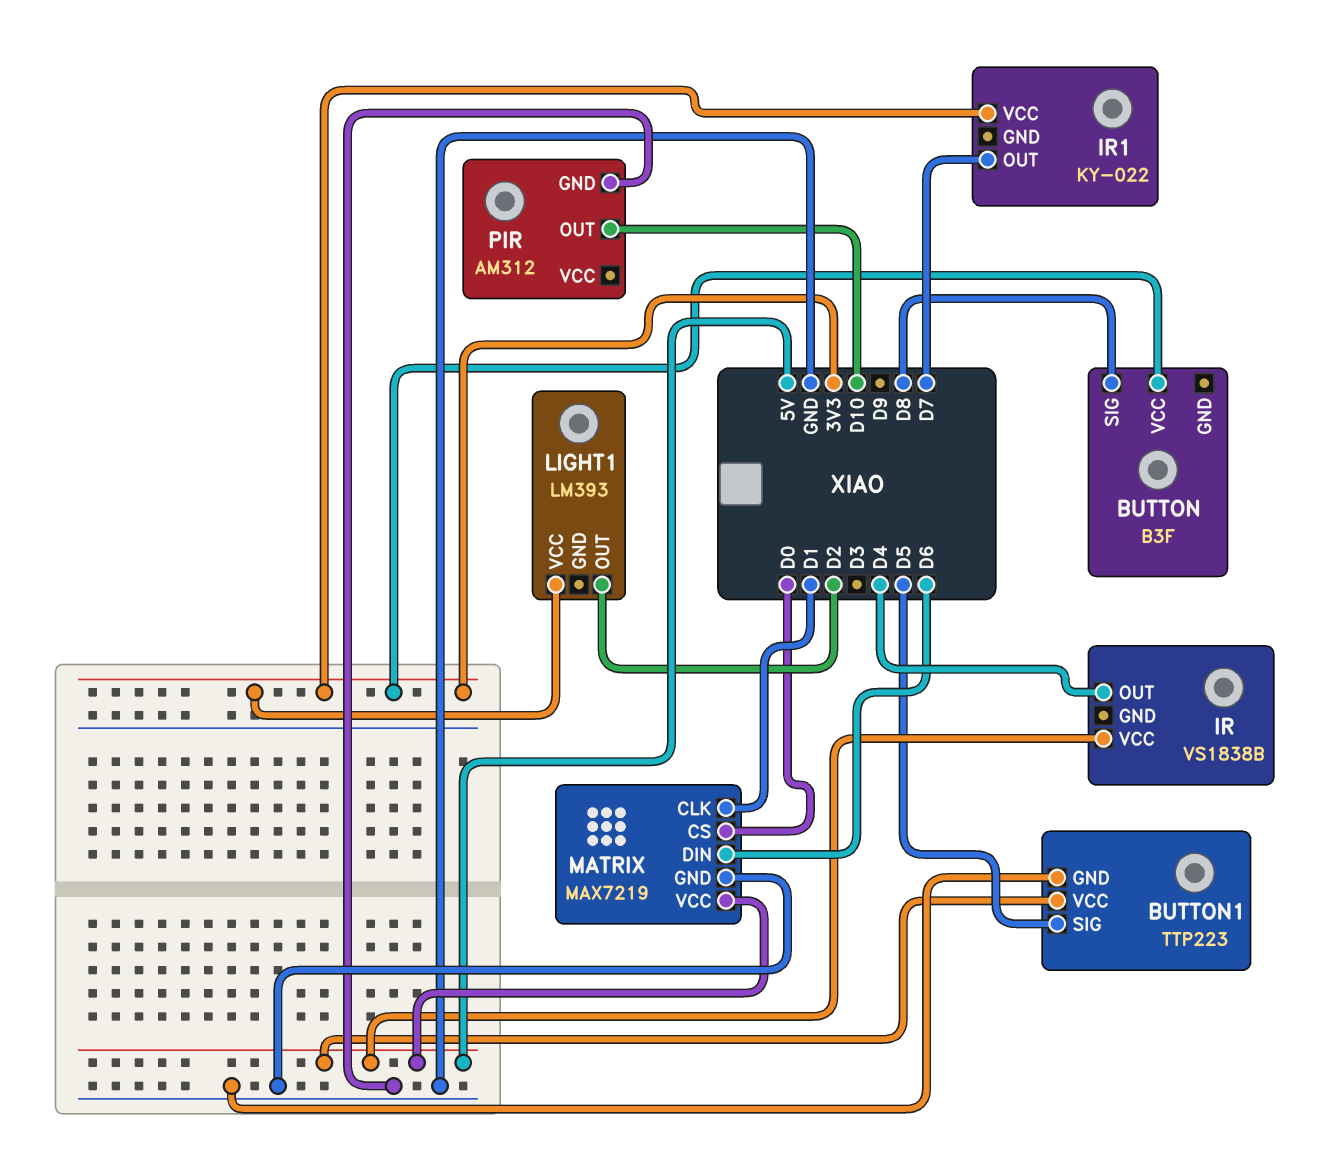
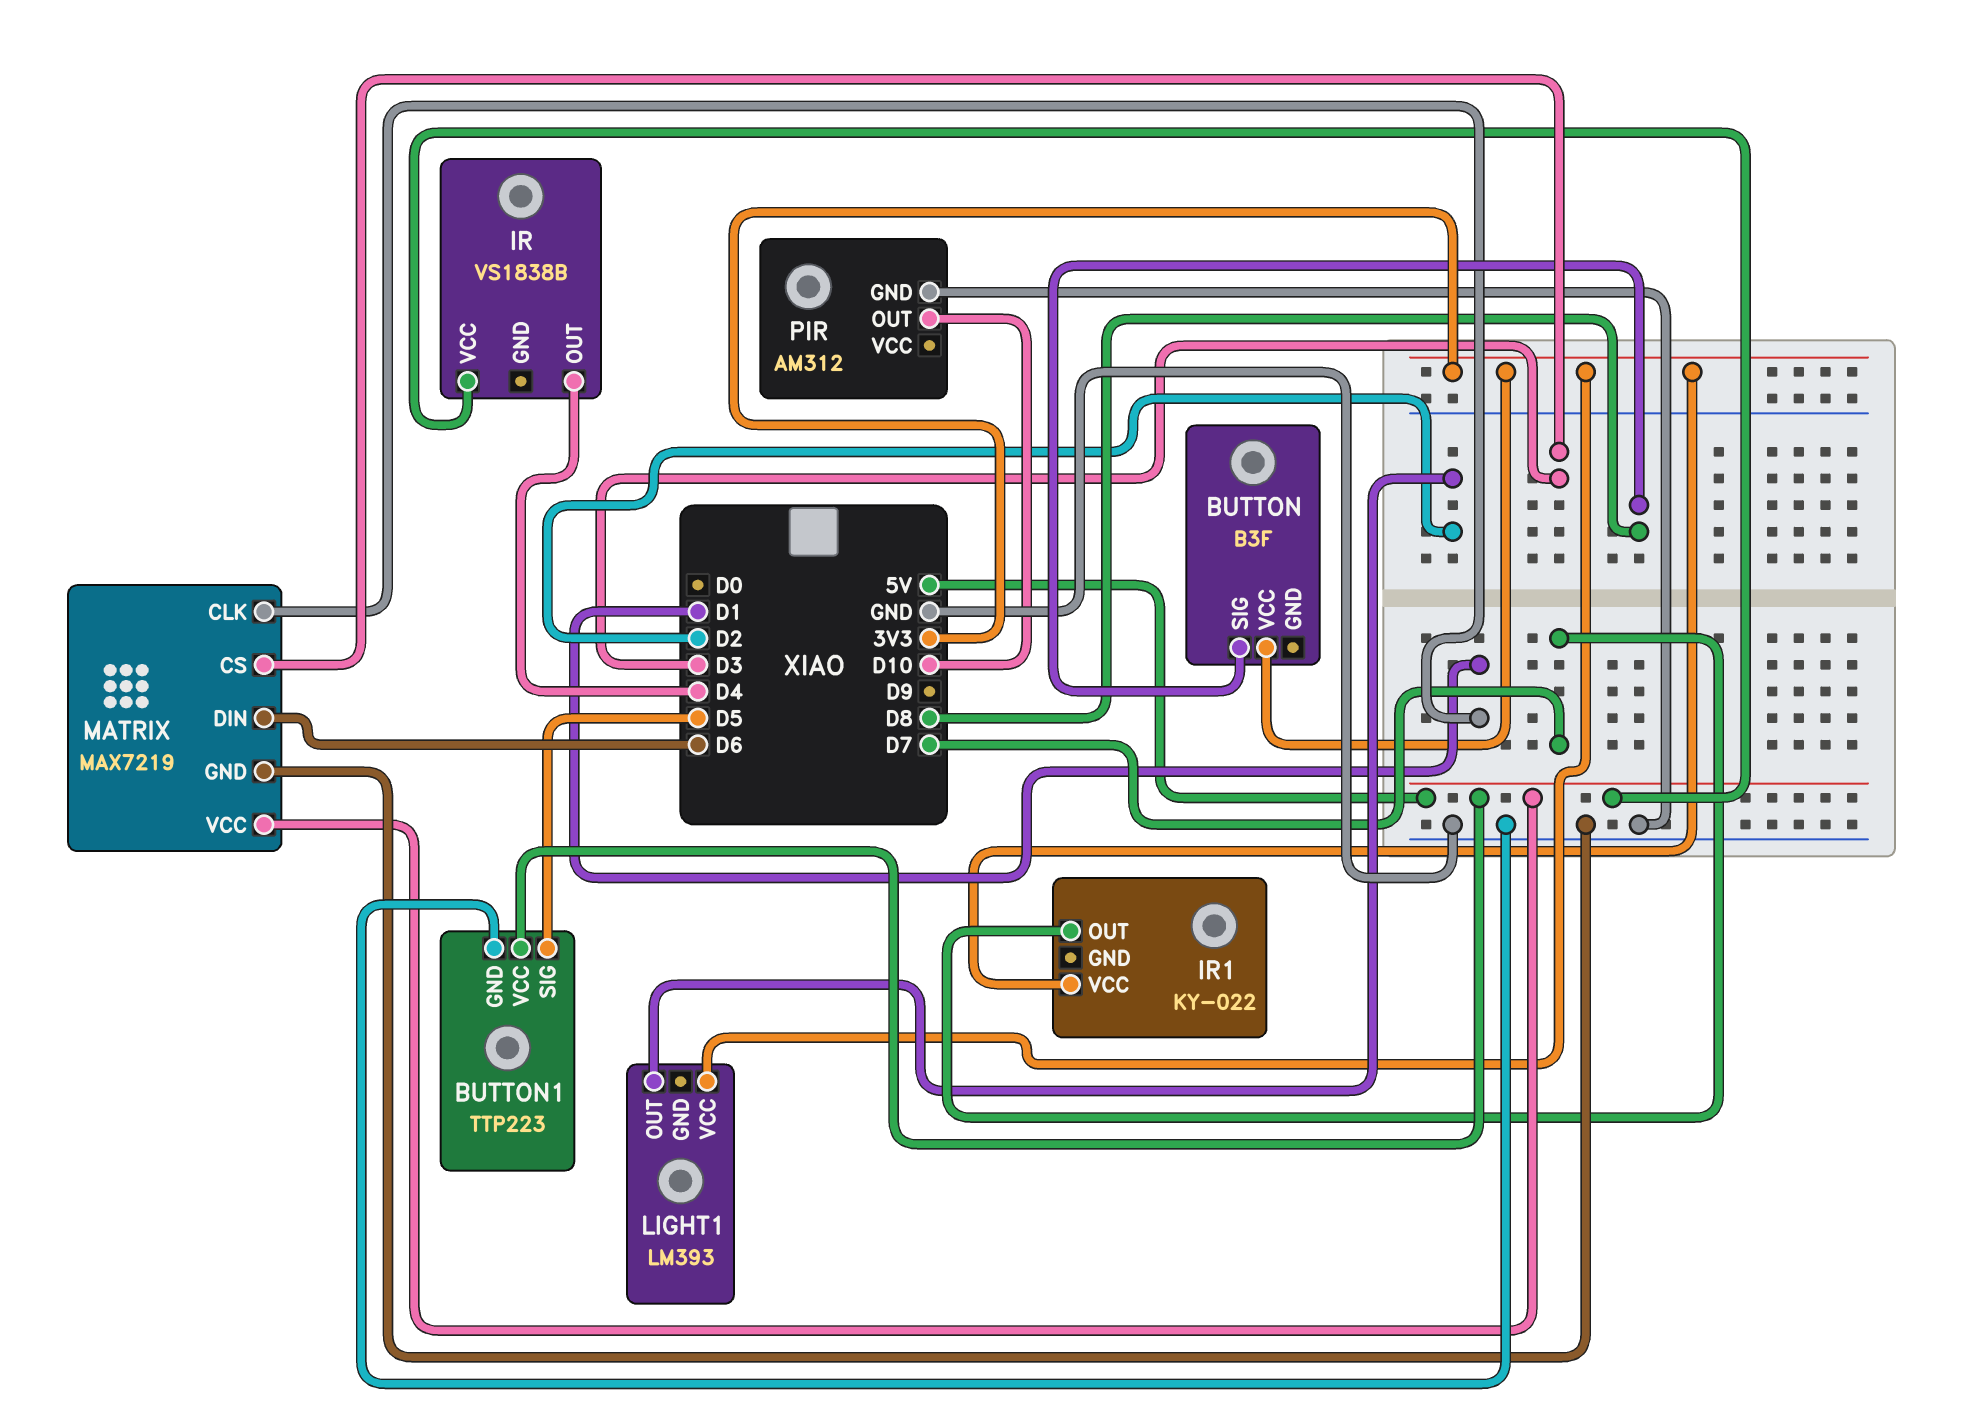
MATRIX pin CS: D0 -> D3

